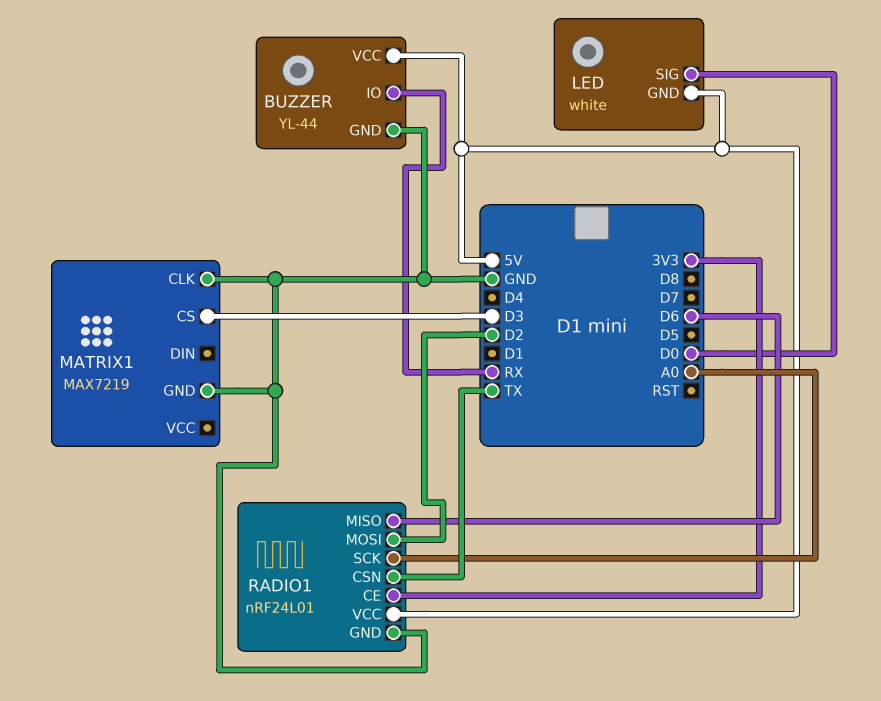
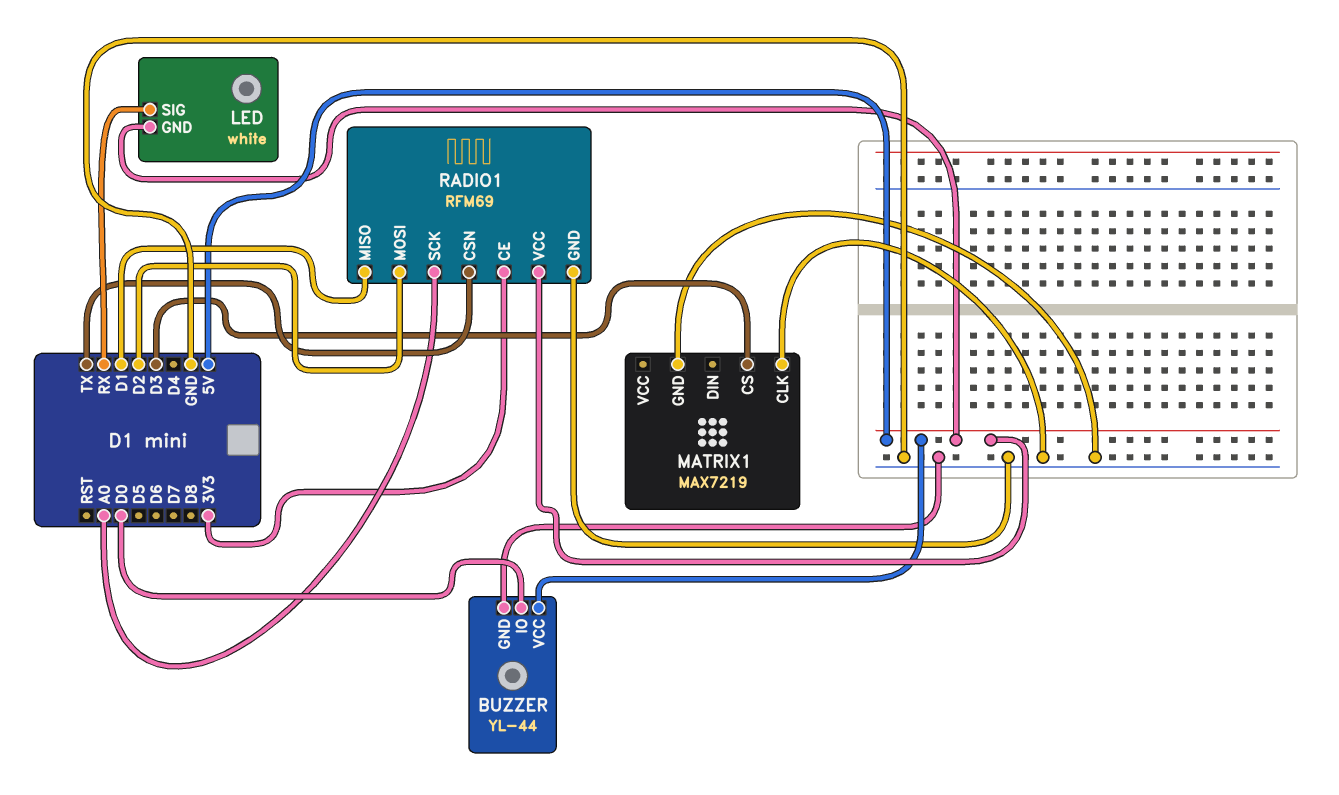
BUZZER pin IO: RX -> D0
LED pin SIG: D0 -> RX
RADIO1: nRF24L01 -> RFM69
RADIO1 pin MISO: D6 -> D1

